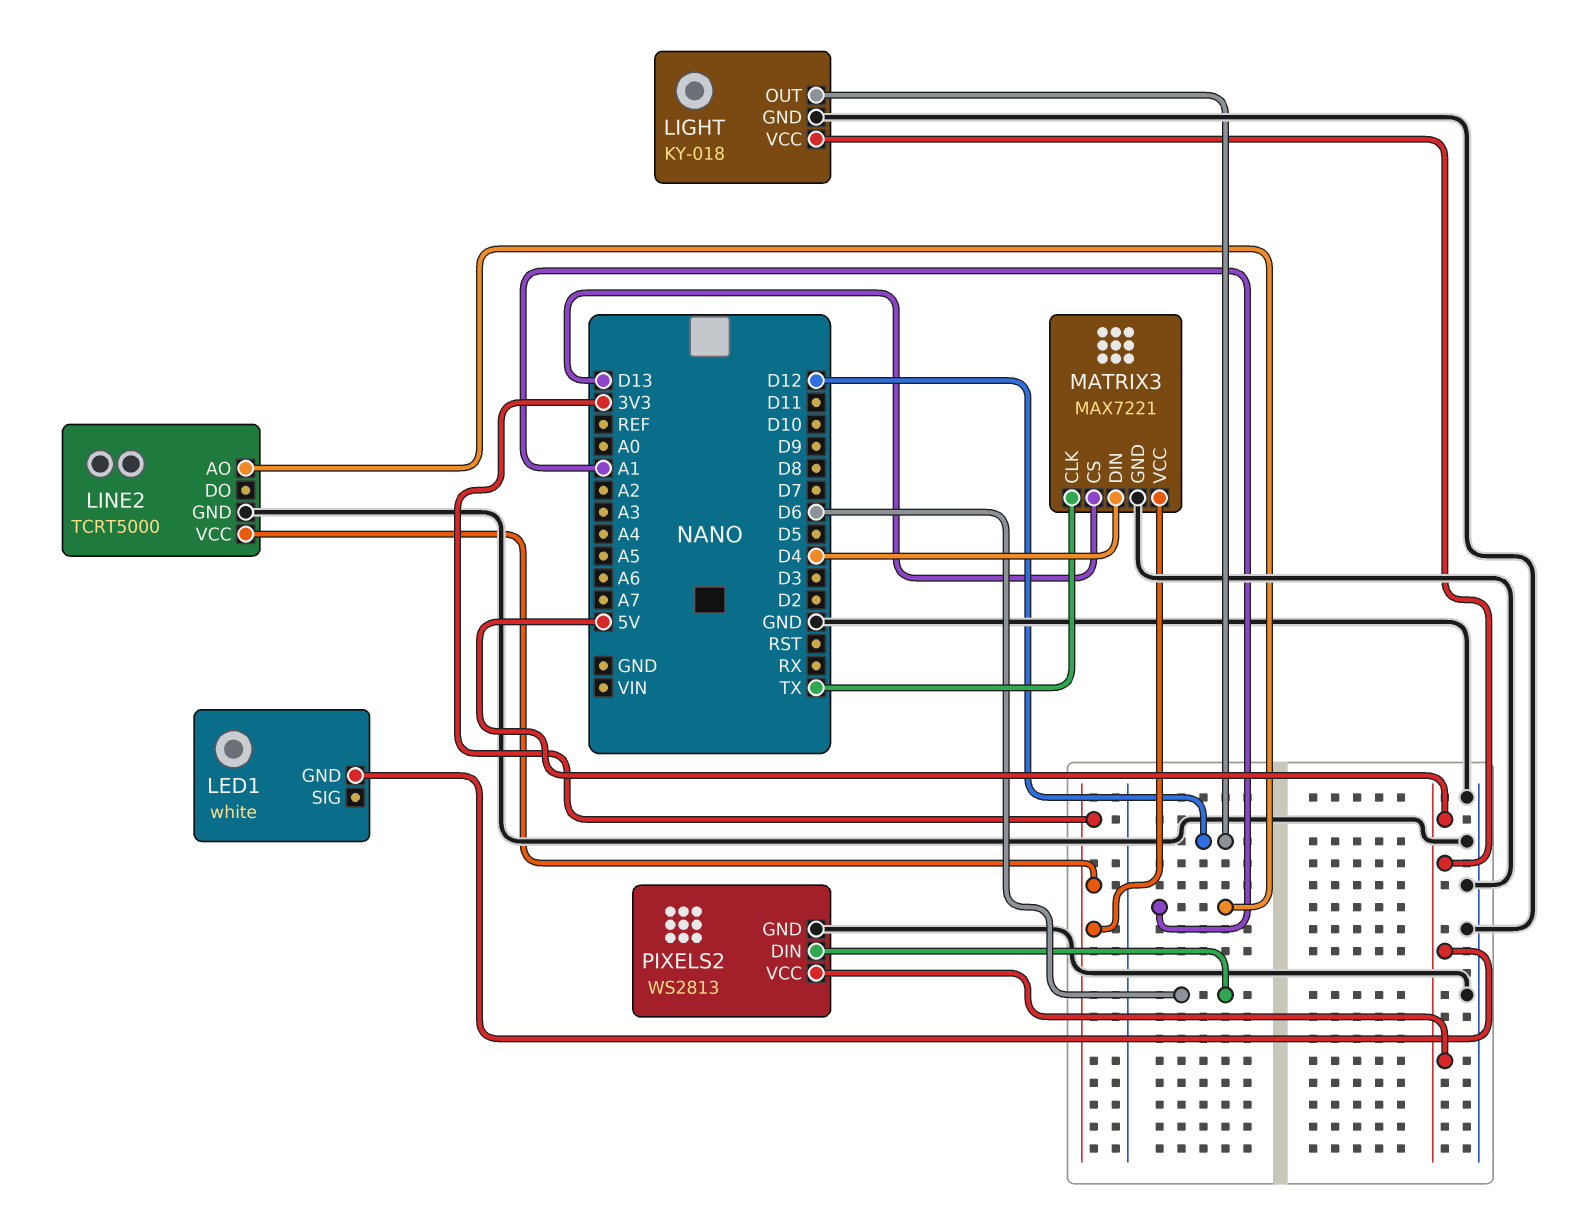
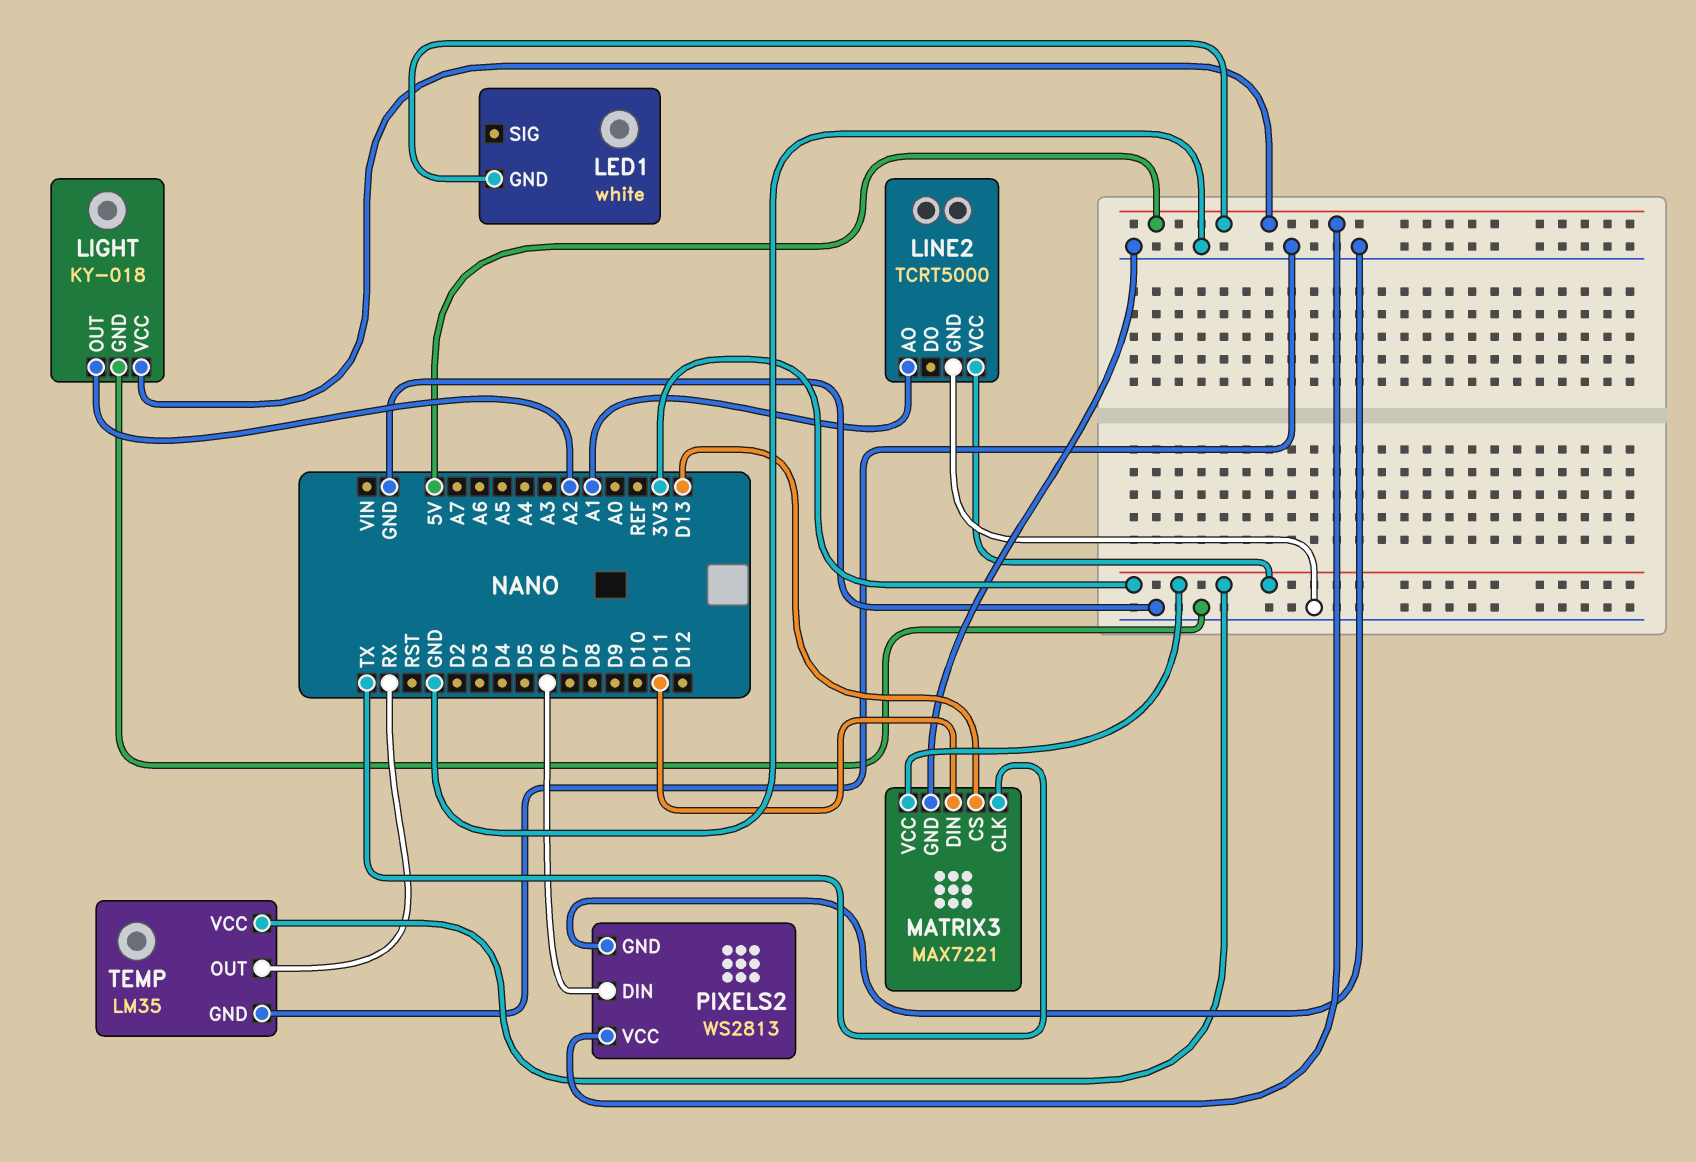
LIGHT pin OUT: D12 -> A2
MATRIX3 pin DIN: D4 -> D11
TEMP: none -> LM35
TEMP pin GND: none -> GND
TEMP pin OUT: none -> RX
TEMP pin VCC: none -> 3V3

